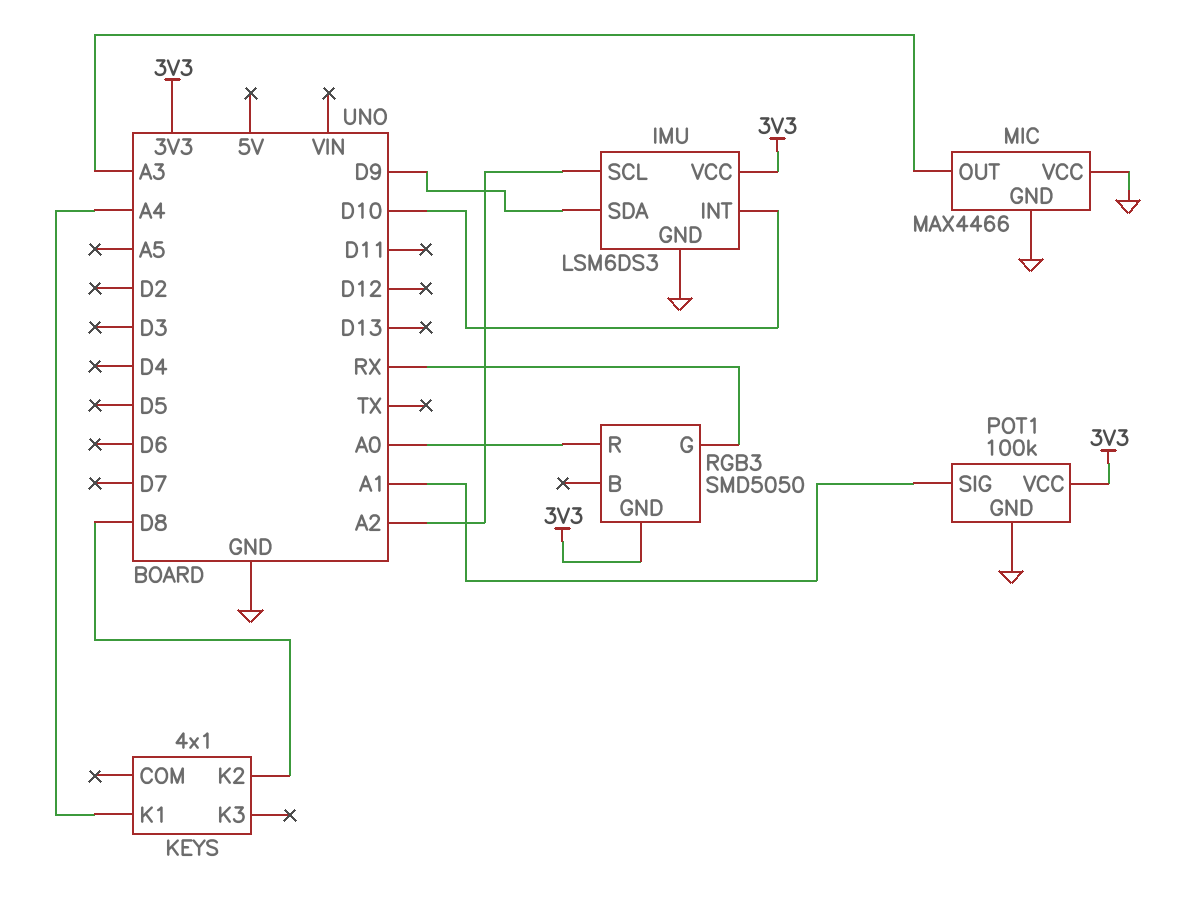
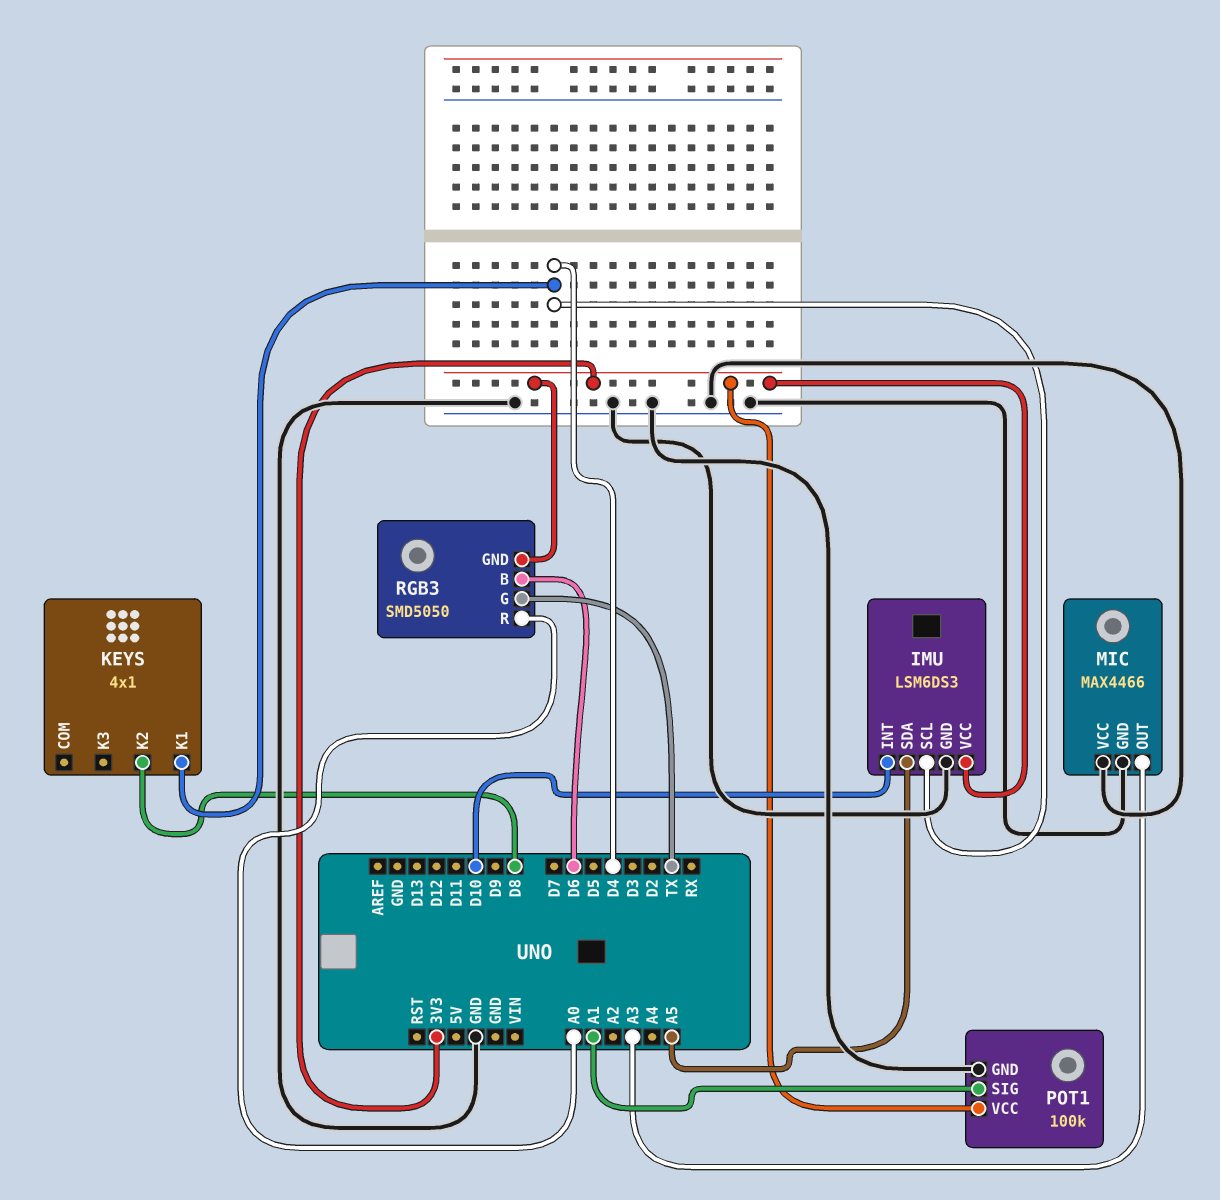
IMU pin SCL: A2 -> D4
IMU pin SDA: D9 -> A5
KEYS pin K1: A4 -> D4
RGB3 pin B: none -> D6
RGB3 pin G: RX -> TX

